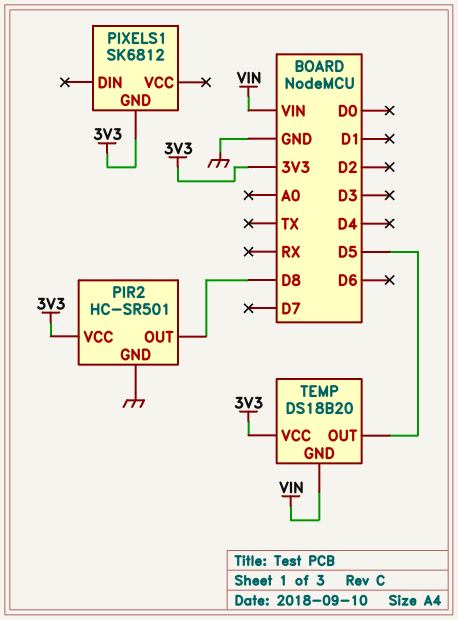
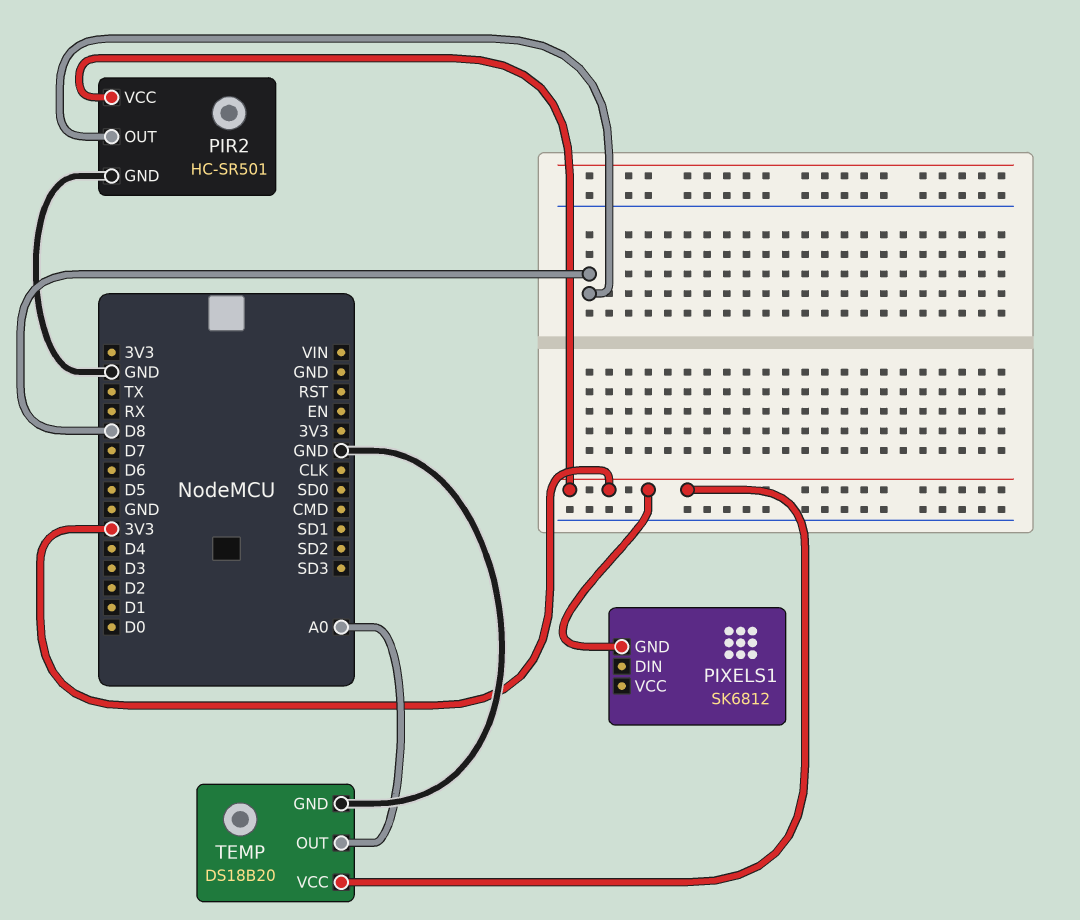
TEMP pin GND: VIN -> GND
TEMP pin OUT: D5 -> A0

